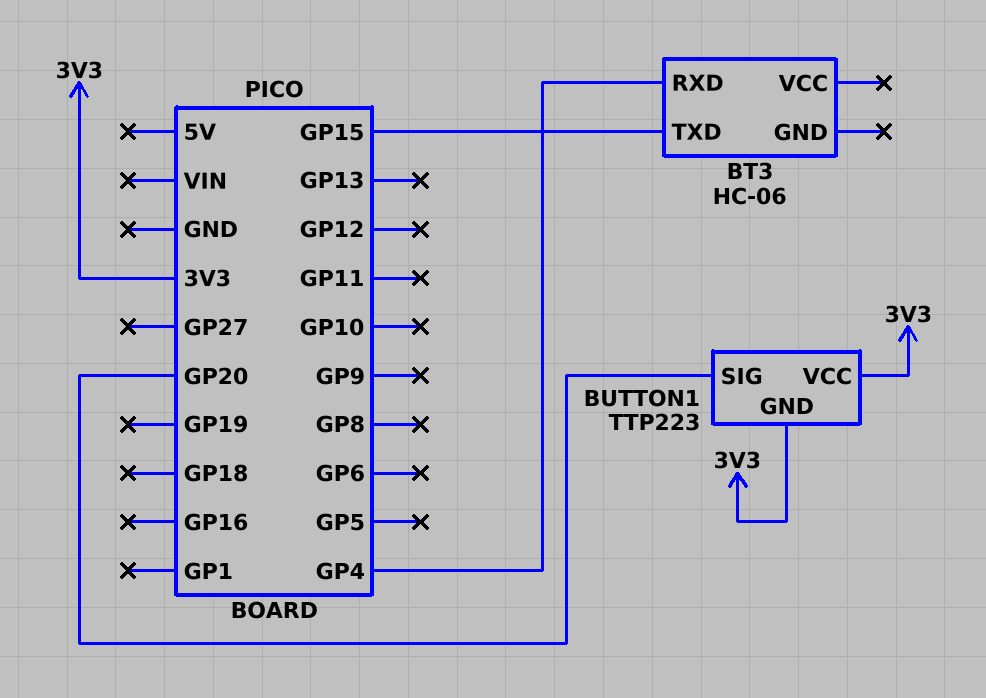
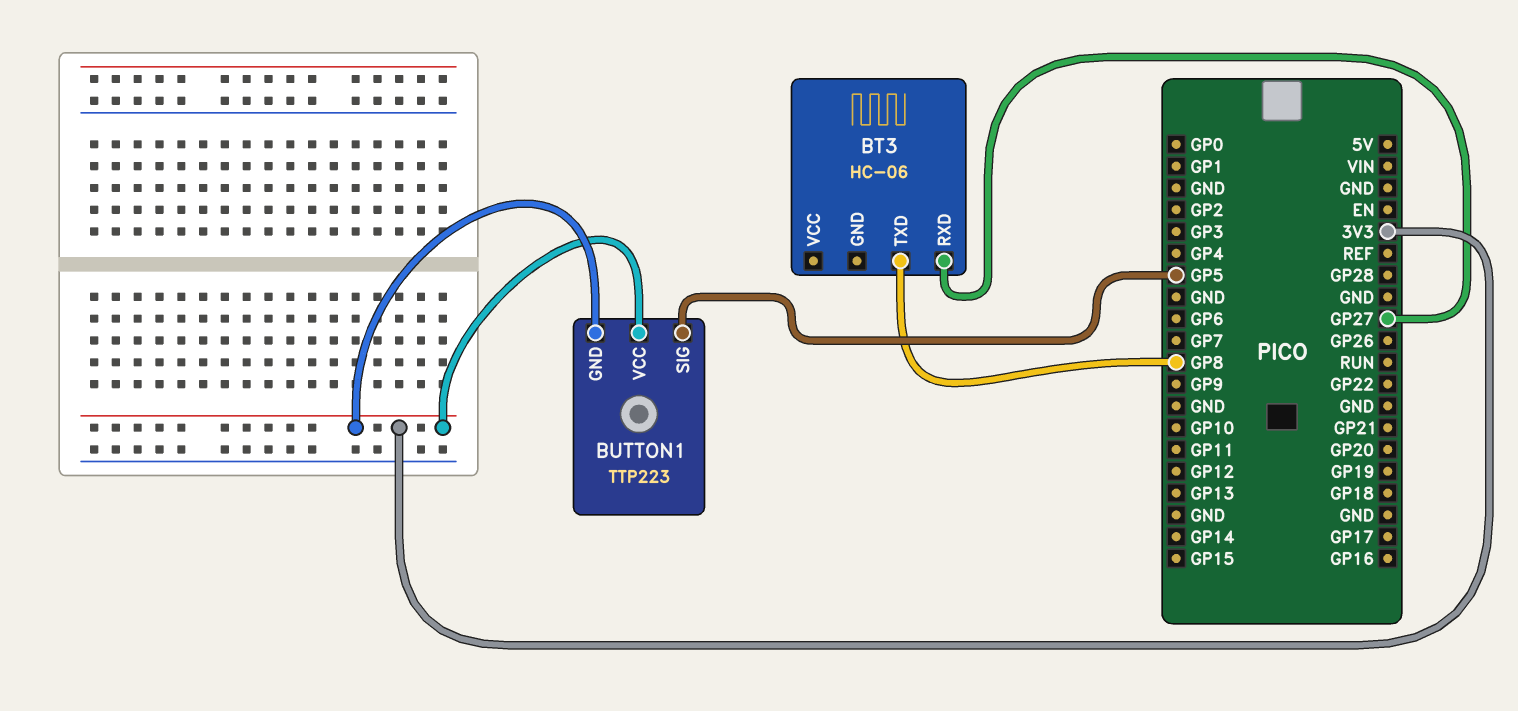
BT3 pin RXD: GP4 -> GP27
BT3 pin TXD: GP15 -> GP8
BUTTON1 pin SIG: GP20 -> GP5

